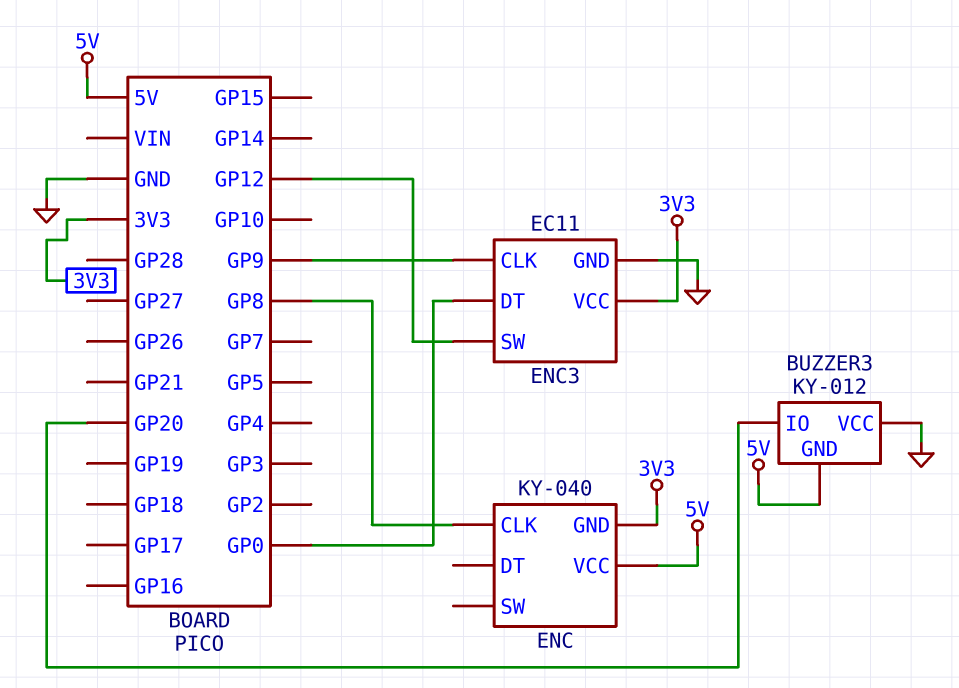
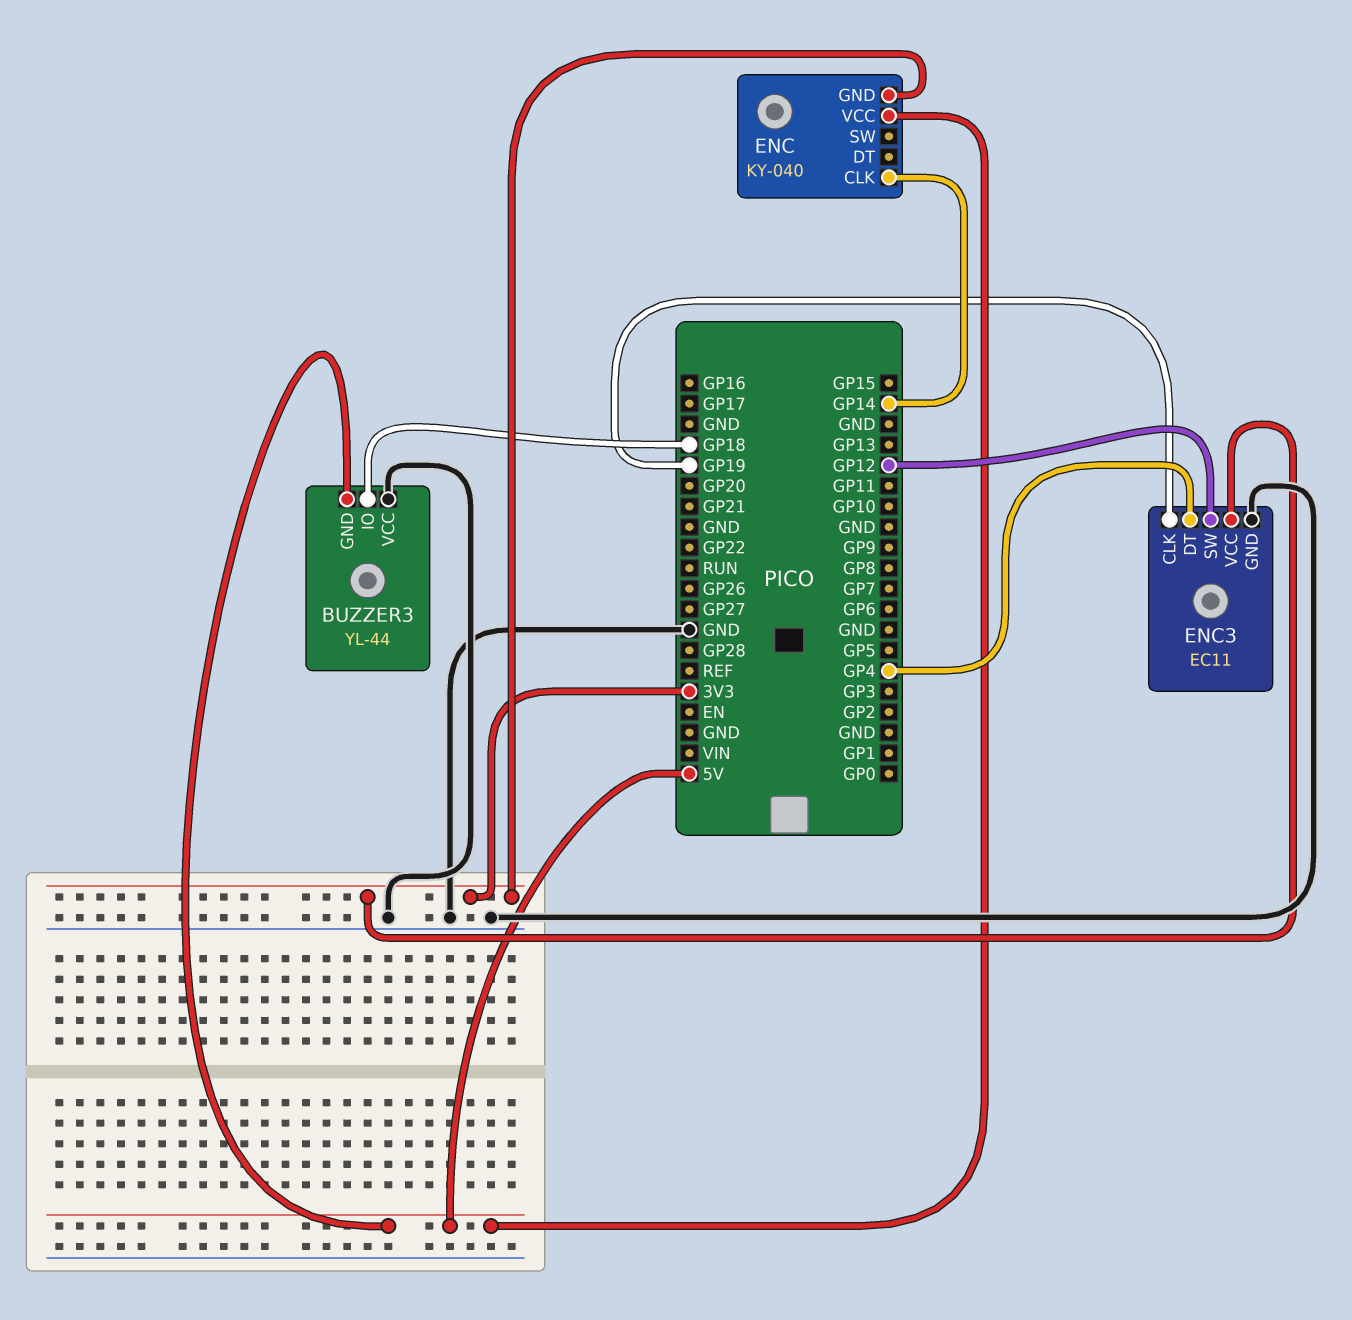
BUZZER3: KY-012 -> YL-44
BUZZER3 pin IO: GP20 -> GP18
ENC pin CLK: GP8 -> GP14
ENC3 pin CLK: GP9 -> GP19
ENC3 pin DT: GP0 -> GP4

